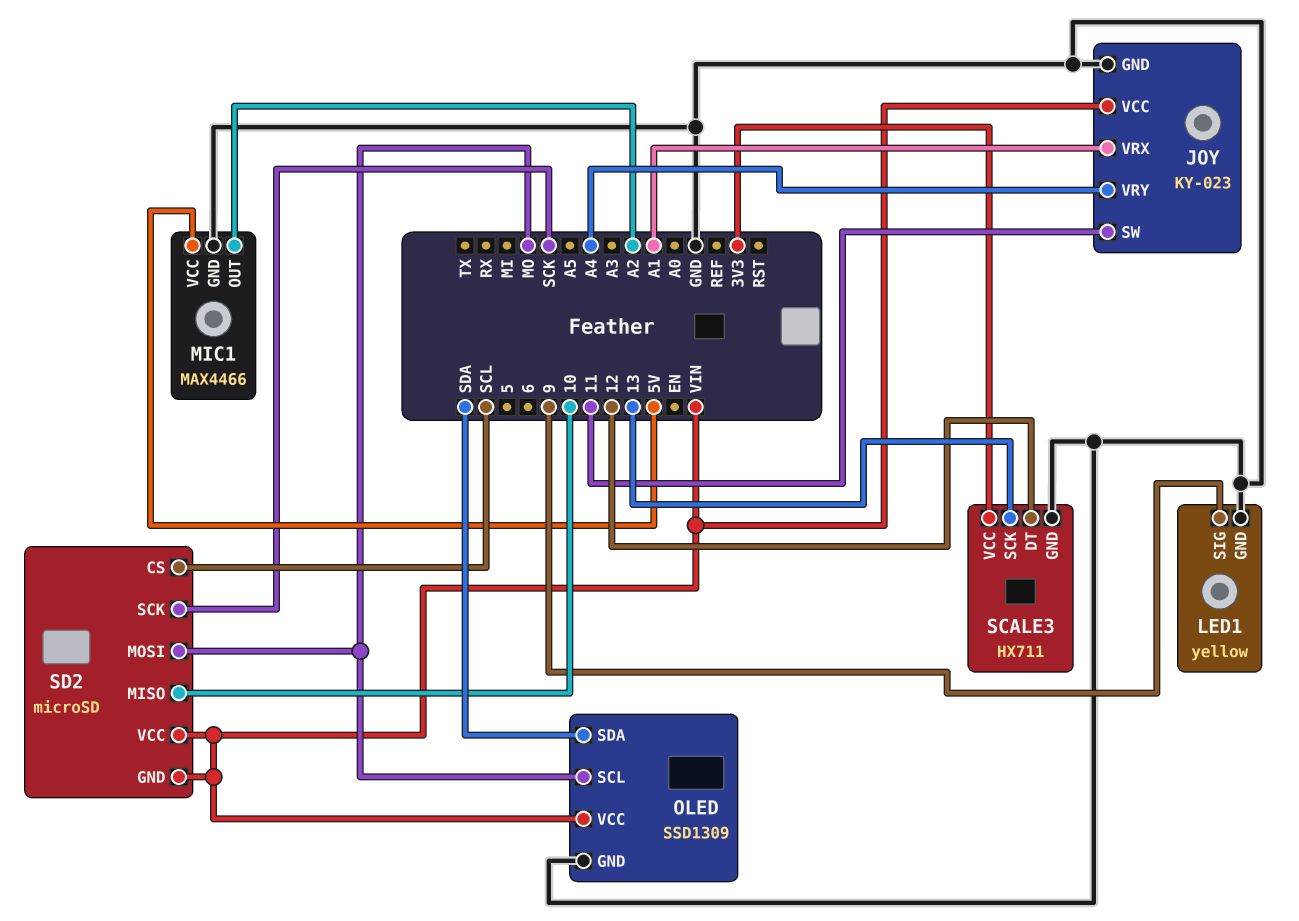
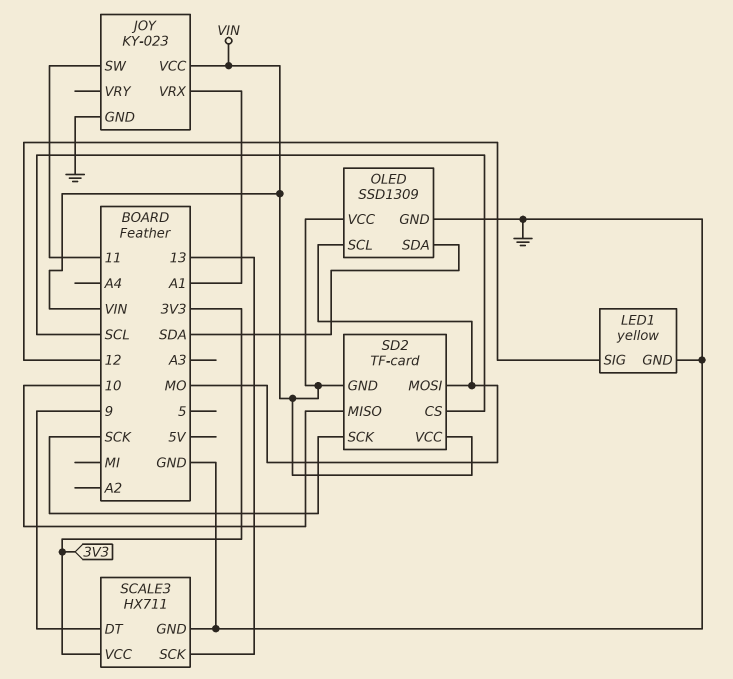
JOY pin VRY: A4 -> none
LED1 pin SIG: 9 -> 12
MIC1: MAX4466 -> none
MIC1 pin GND: GND -> none
MIC1 pin OUT: A2 -> none
MIC1 pin VCC: 5V -> none
SCALE3 pin DT: 12 -> 9
SD2: microSD -> TF-card

